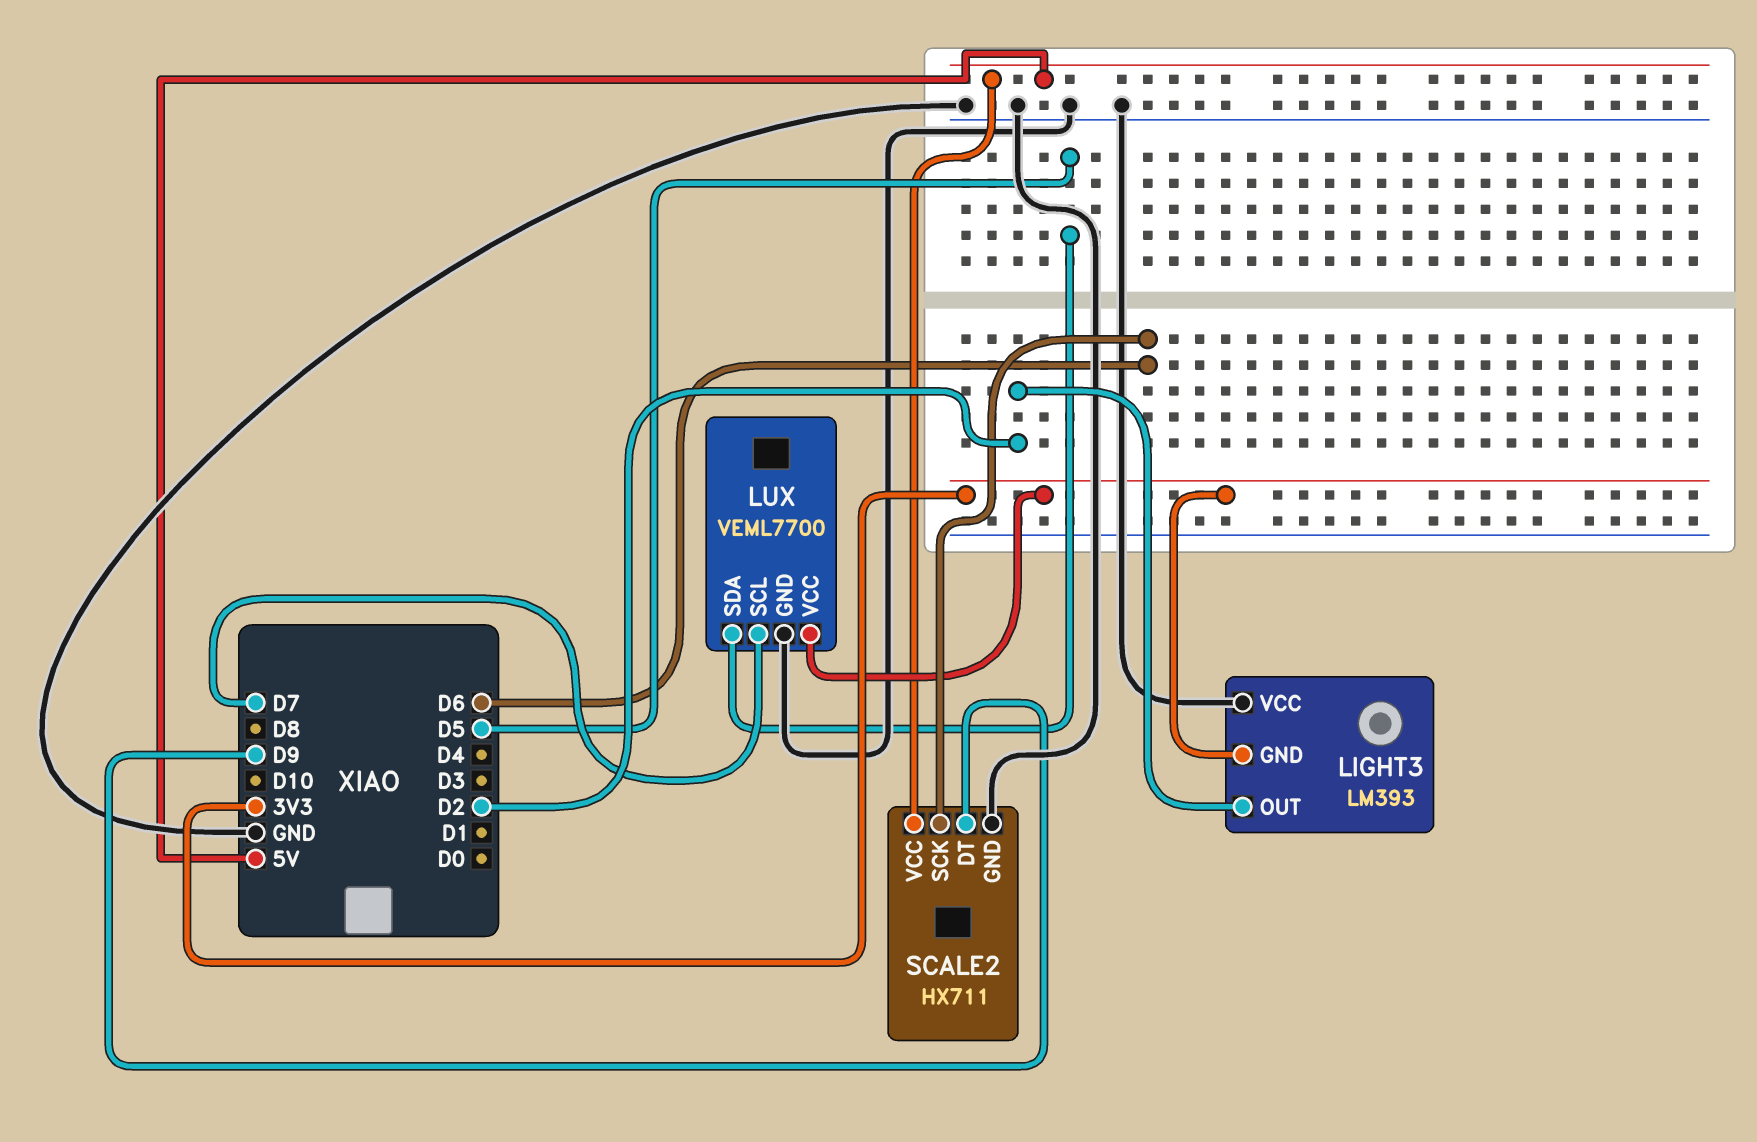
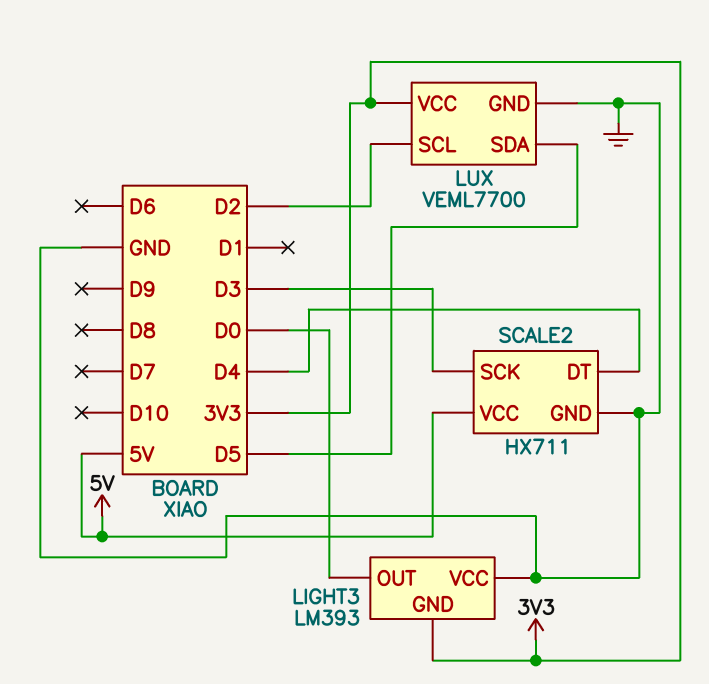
LIGHT3 pin OUT: D2 -> D0
LUX pin SCL: D7 -> D2
SCALE2 pin DT: D9 -> D4
SCALE2 pin SCK: D6 -> D3

